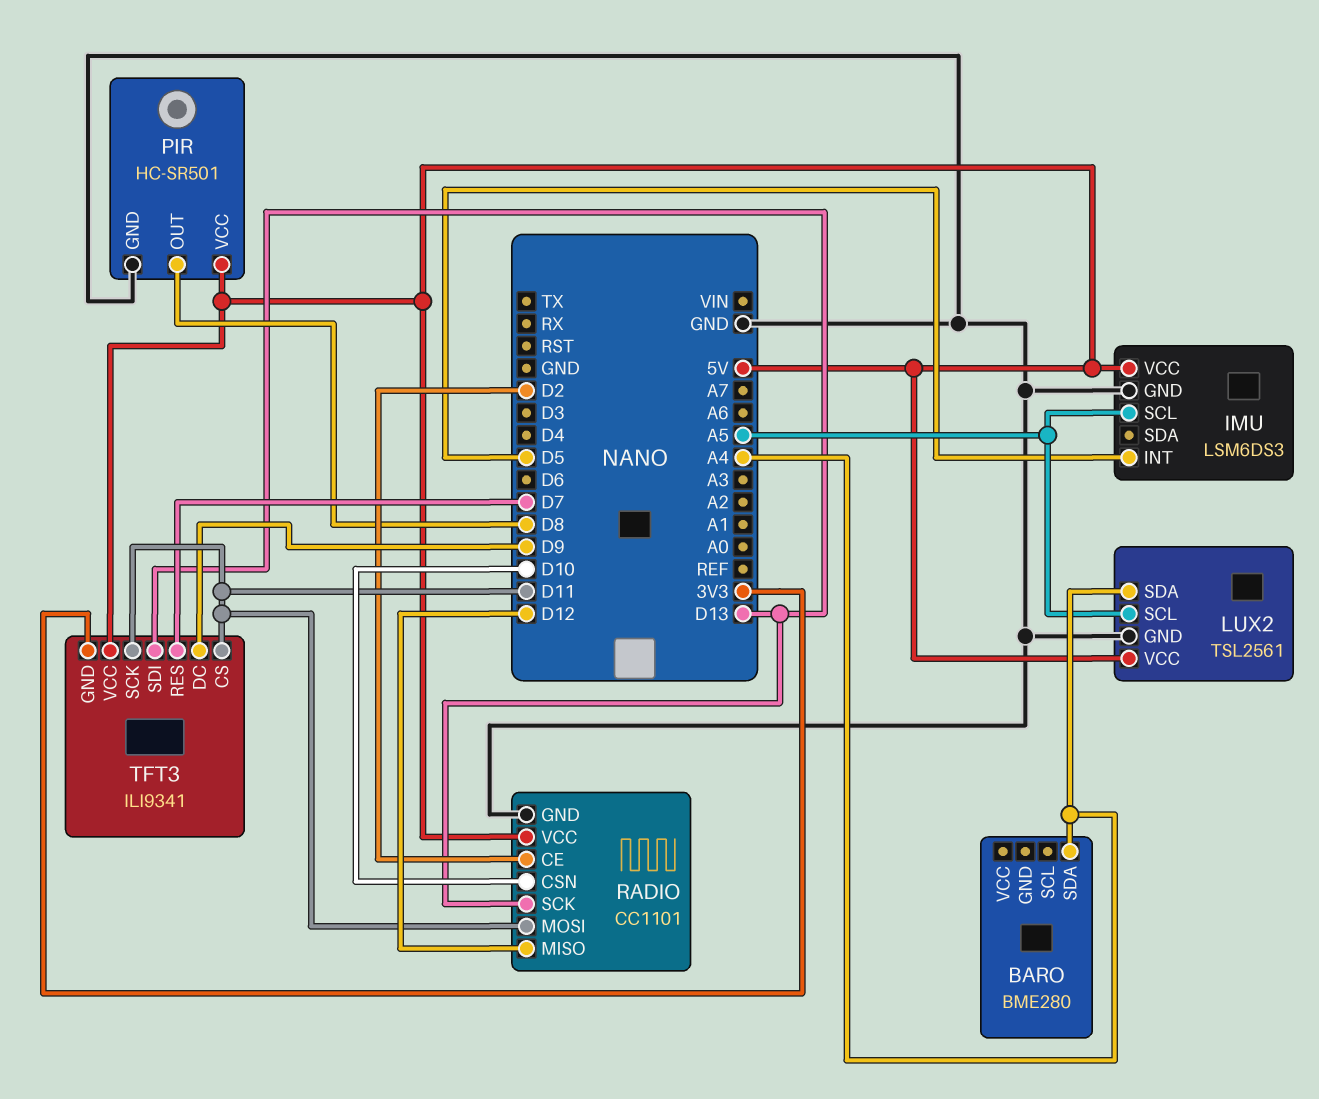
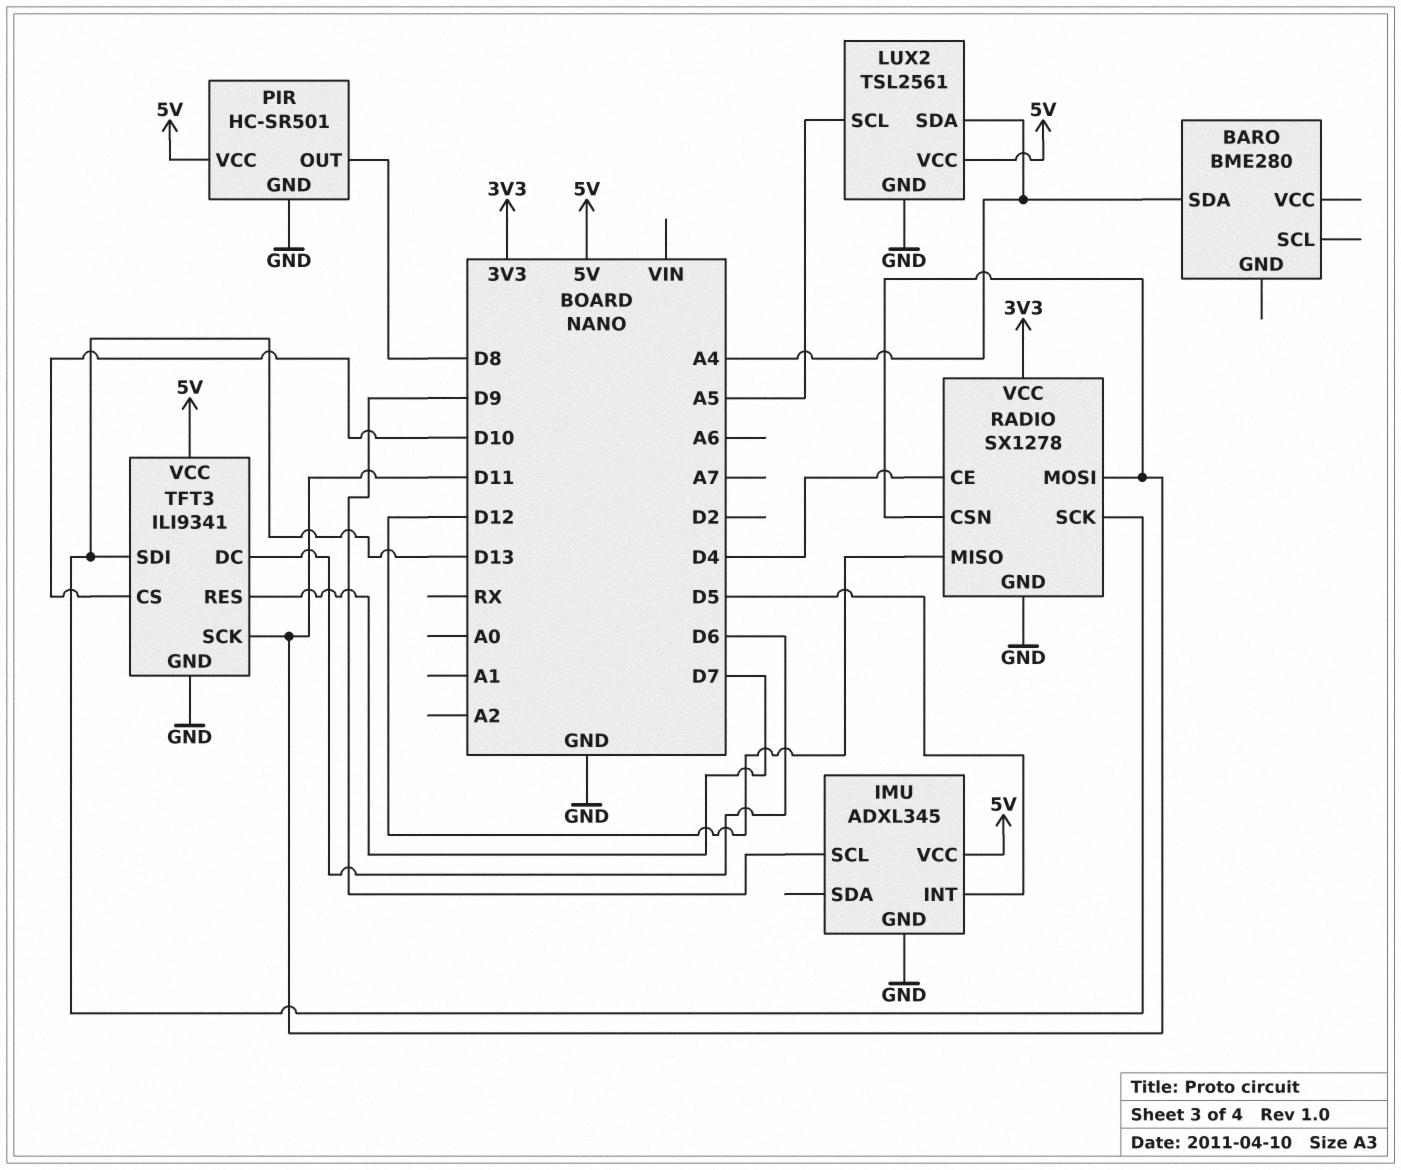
IMU: LSM6DS3 -> ADXL345
IMU pin SCL: A5 -> D9
RADIO: CC1101 -> SX1278
RADIO pin CE: D2 -> D4
RADIO pin CSN: D10 -> D11
RADIO pin VCC: 5V -> 3V3
TFT3 pin CS: D11 -> D10
TFT3 pin DC: D9 -> D6
TFT3 pin GND: 3V3 -> GND

